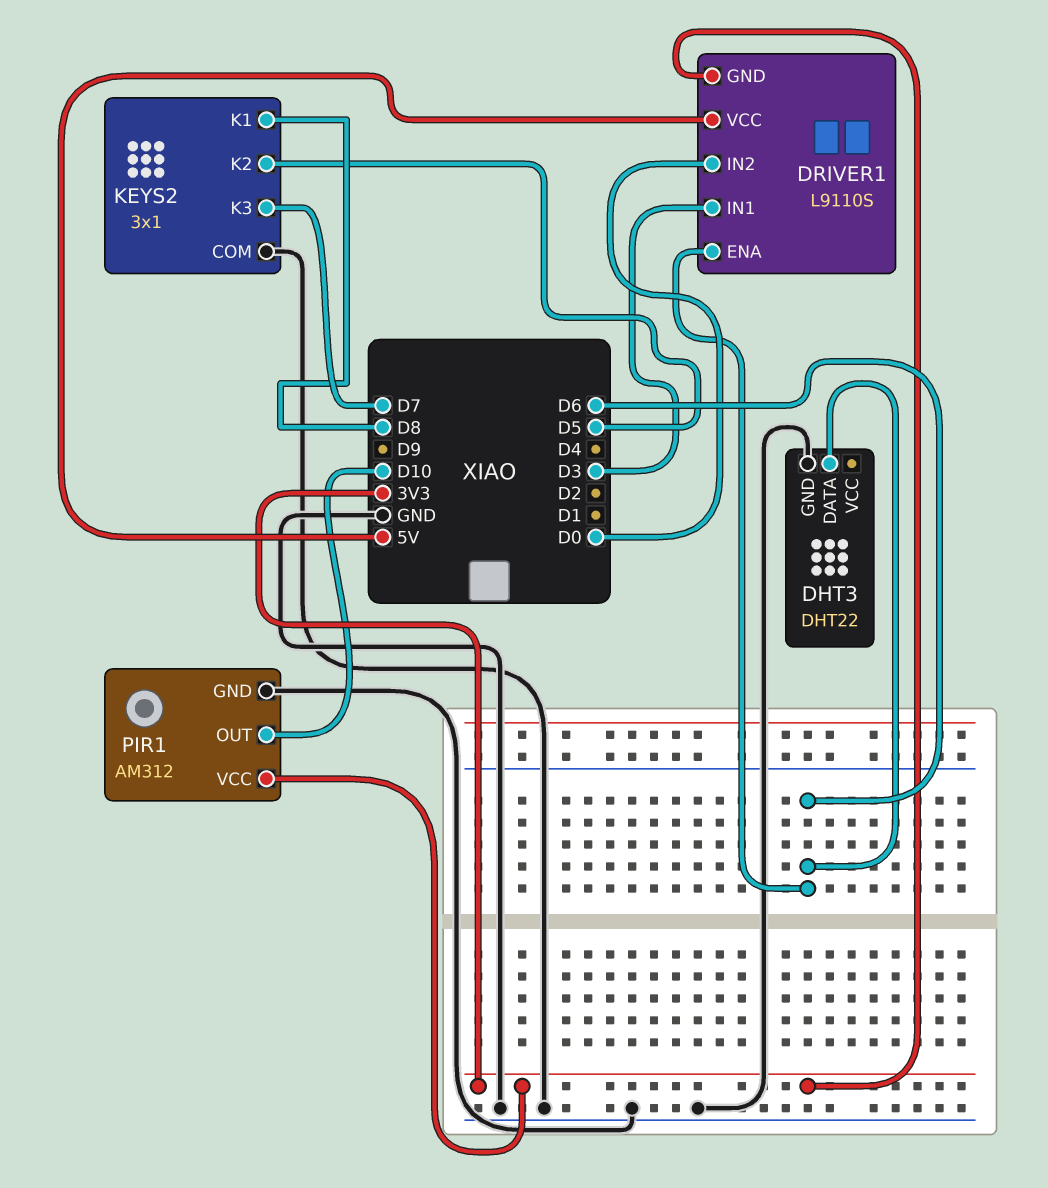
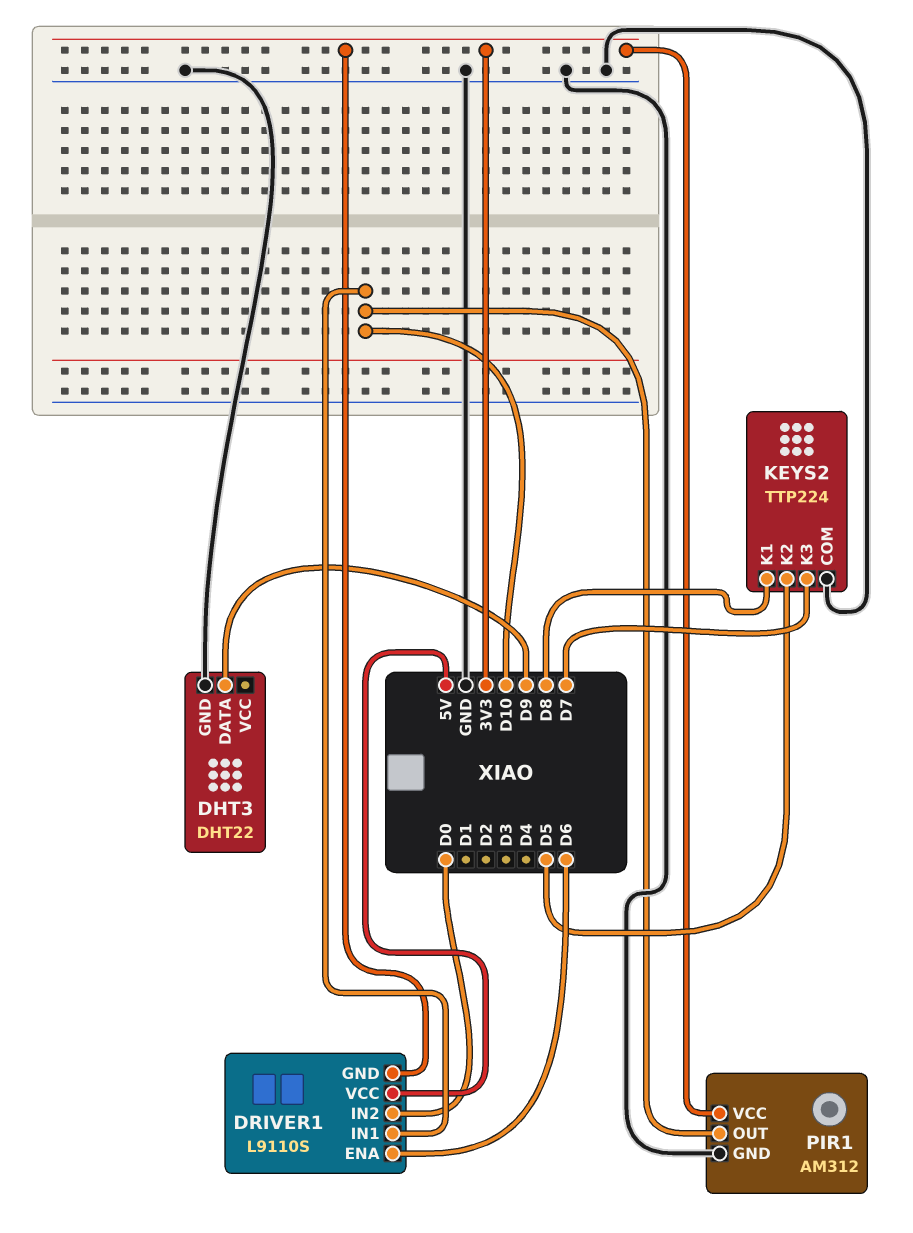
DHT3 pin DATA: D6 -> D9
DRIVER1 pin IN1: D3 -> D10
KEYS2: 3x1 -> TTP224

